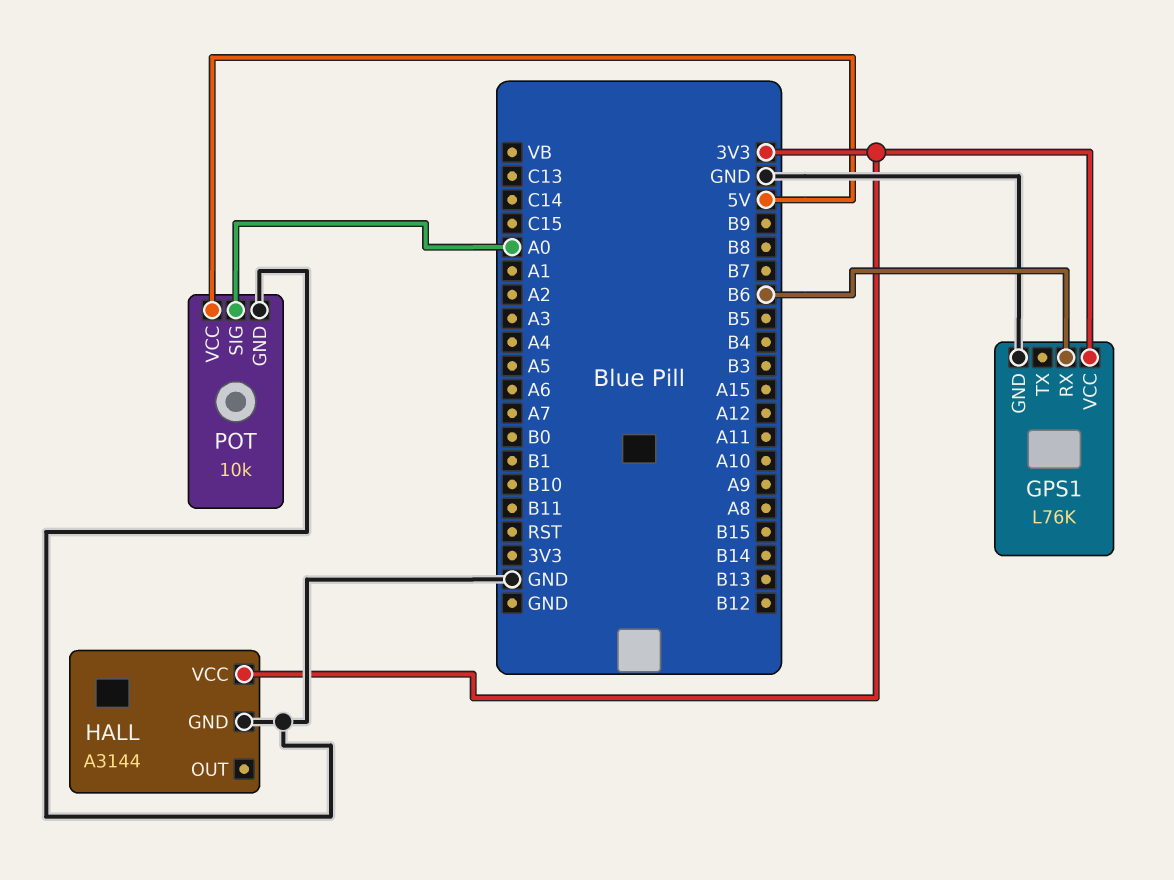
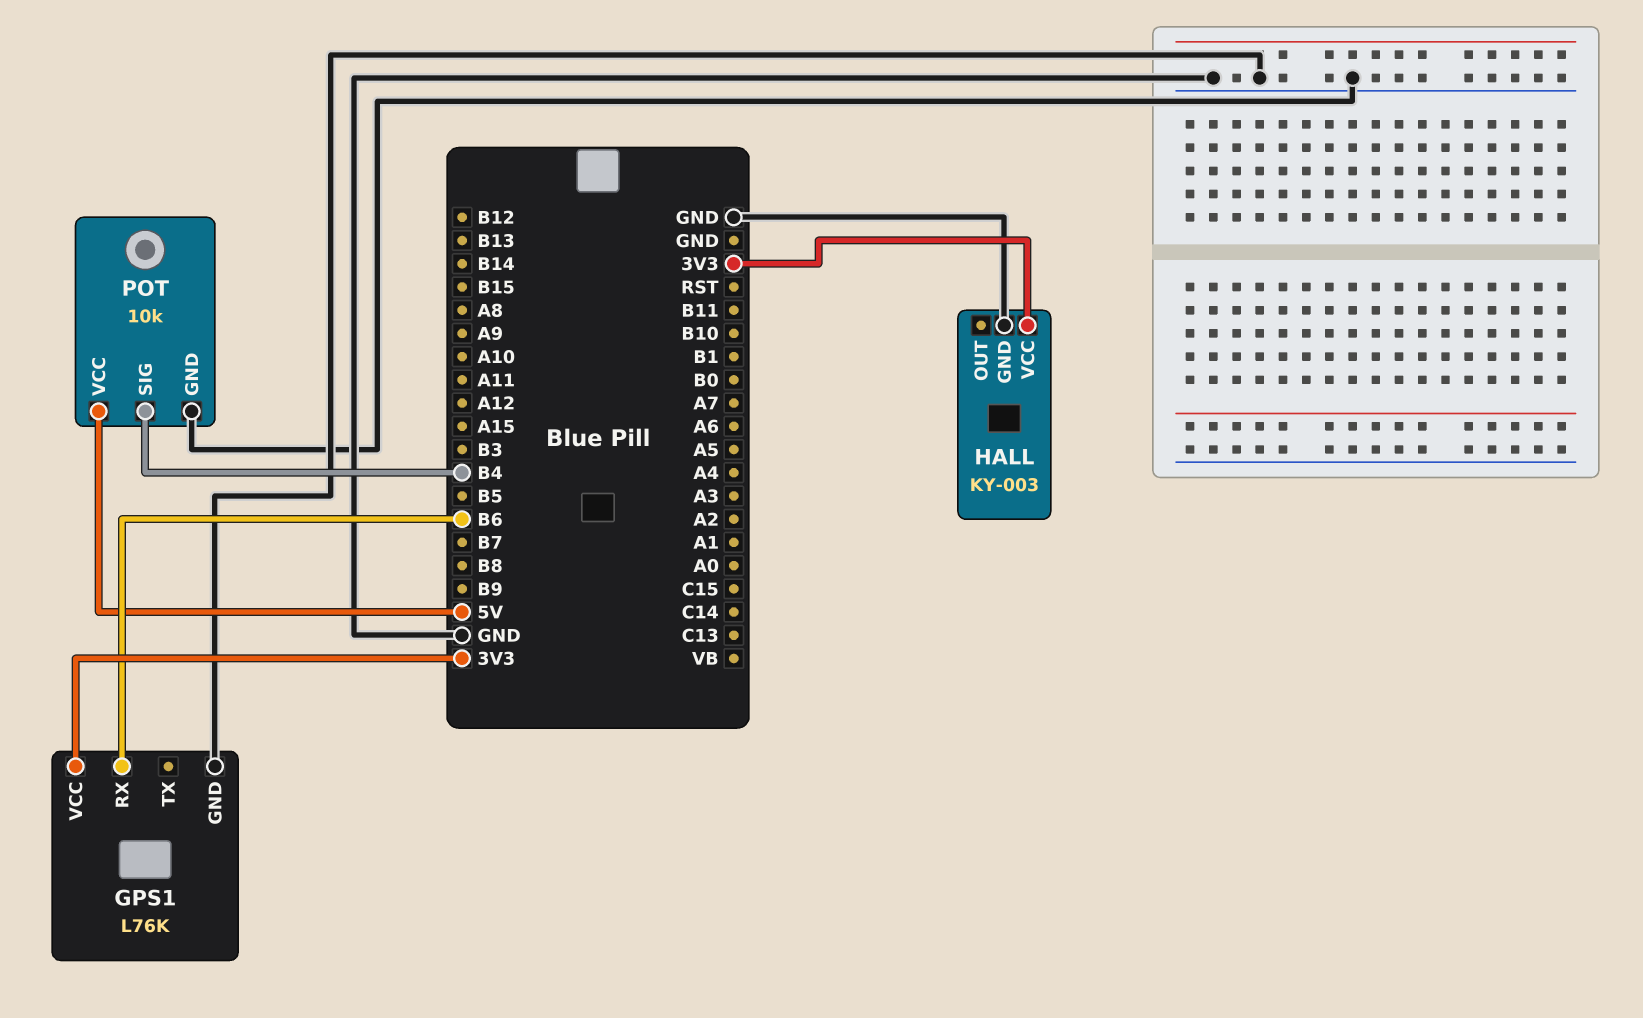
HALL: A3144 -> KY-003
POT pin SIG: A0 -> B4

